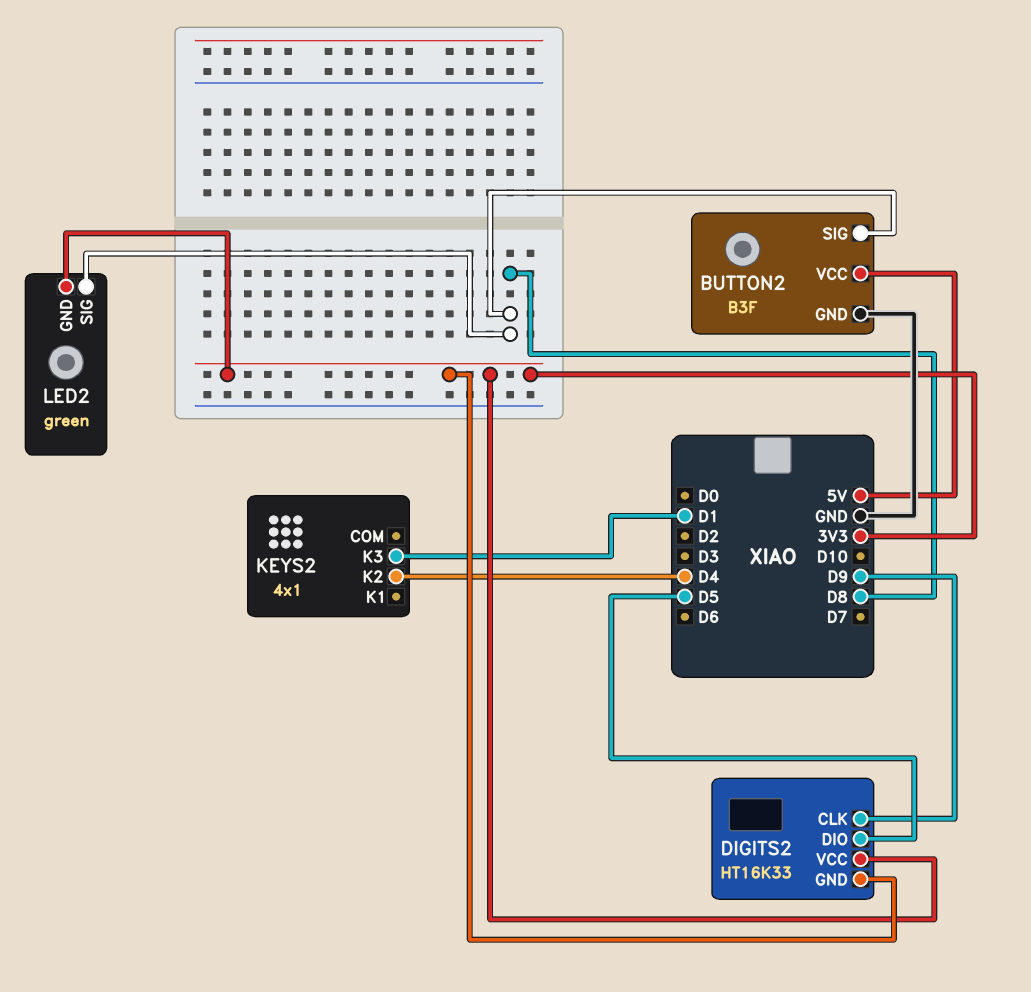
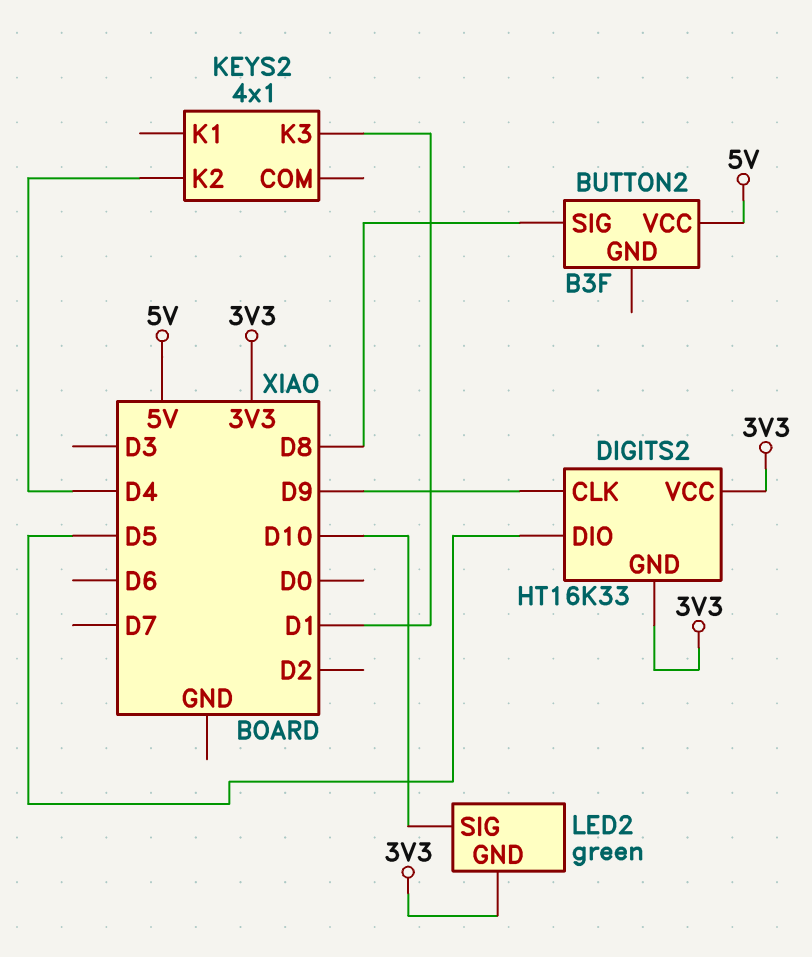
BUTTON2 pin GND: GND -> none
LED2 pin SIG: D8 -> D10

